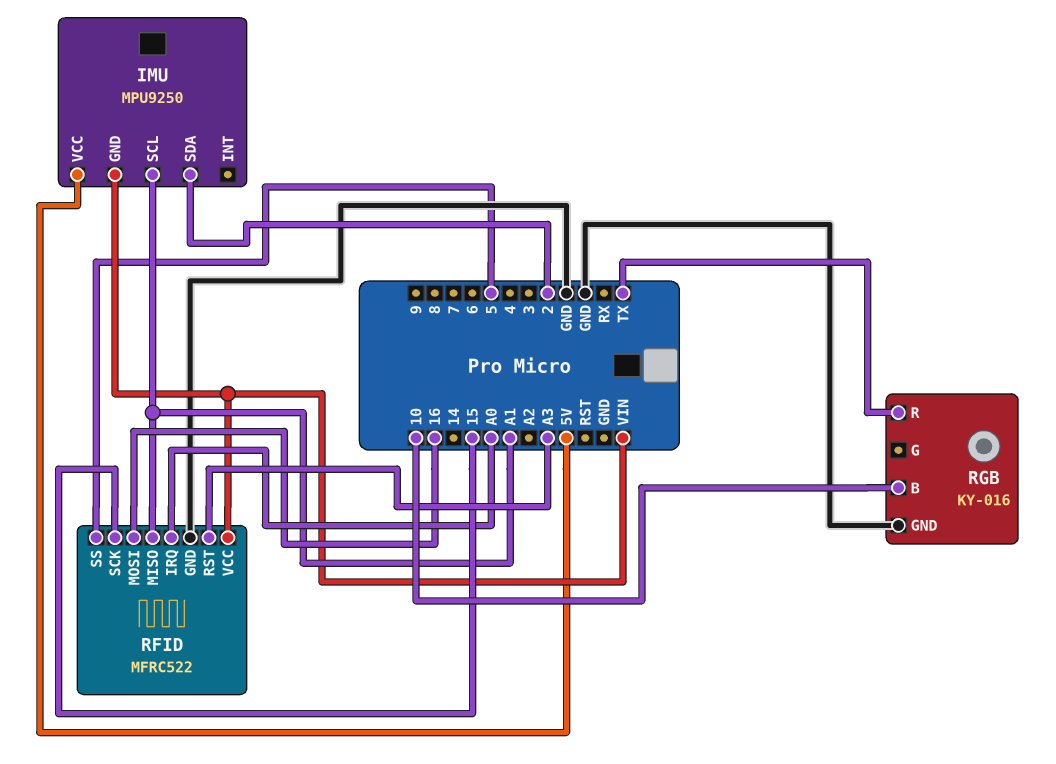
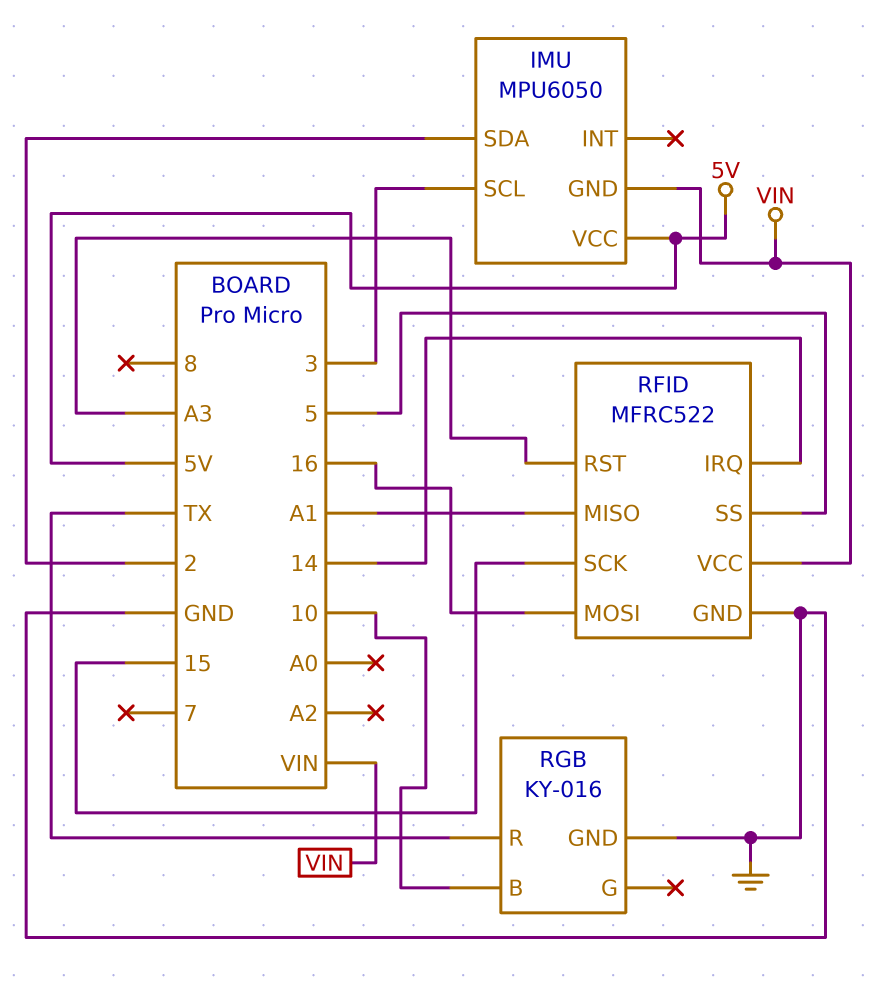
IMU: MPU9250 -> MPU6050
IMU pin SCL: A1 -> 3
RFID pin IRQ: A0 -> 14

